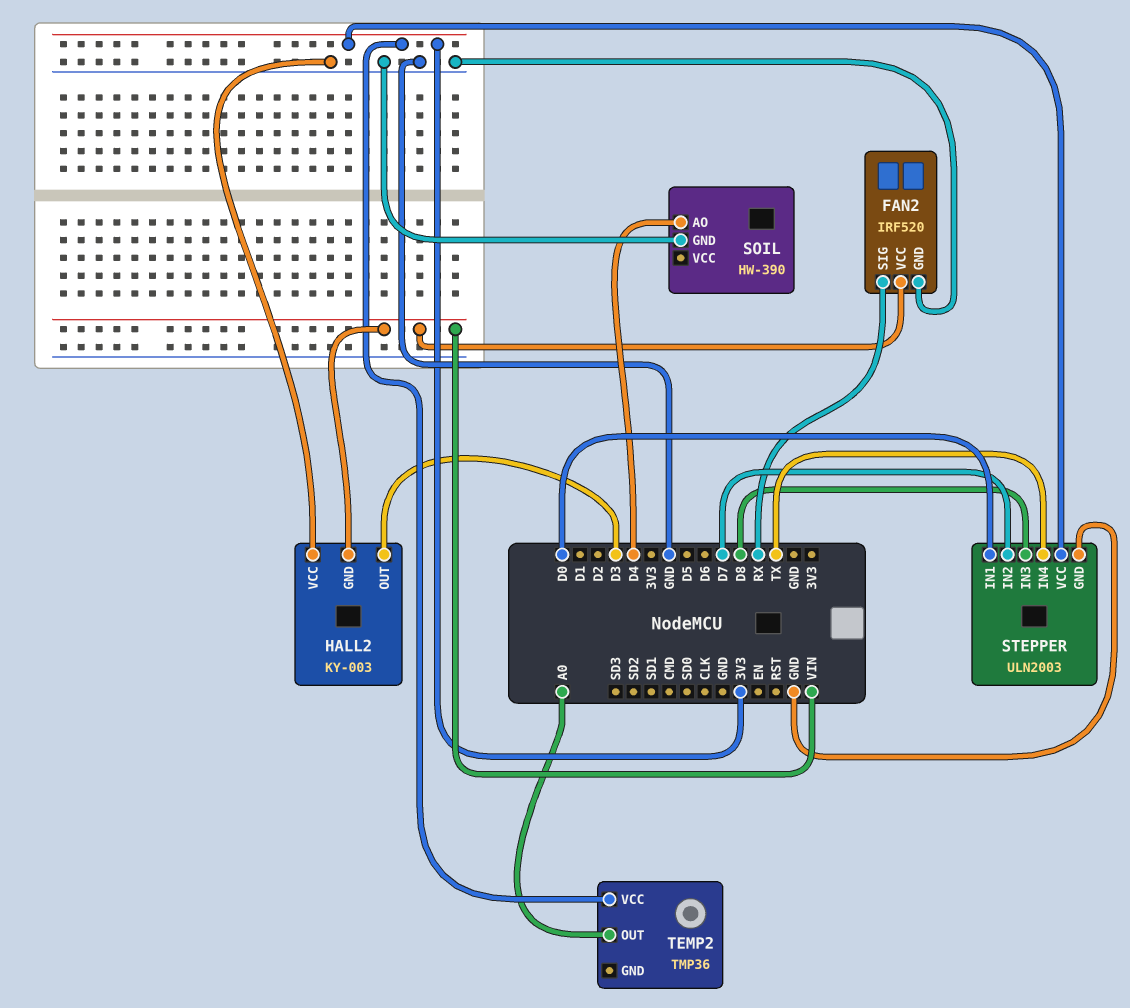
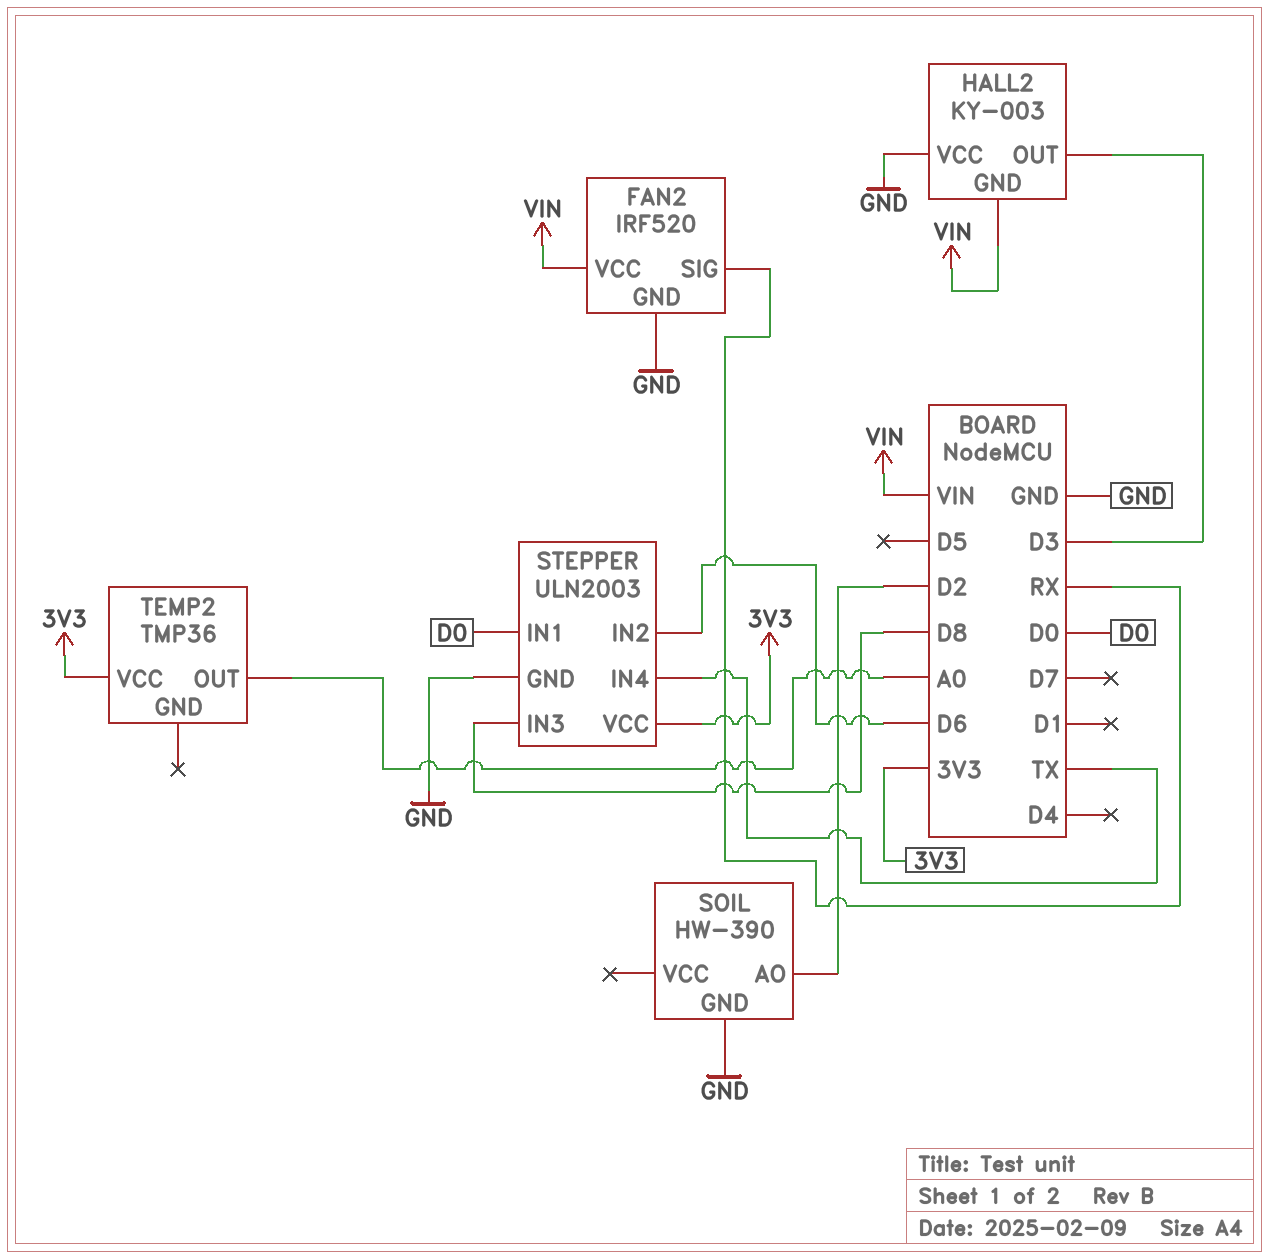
SOIL pin AO: D4 -> D2
STEPPER pin IN2: D7 -> D6

